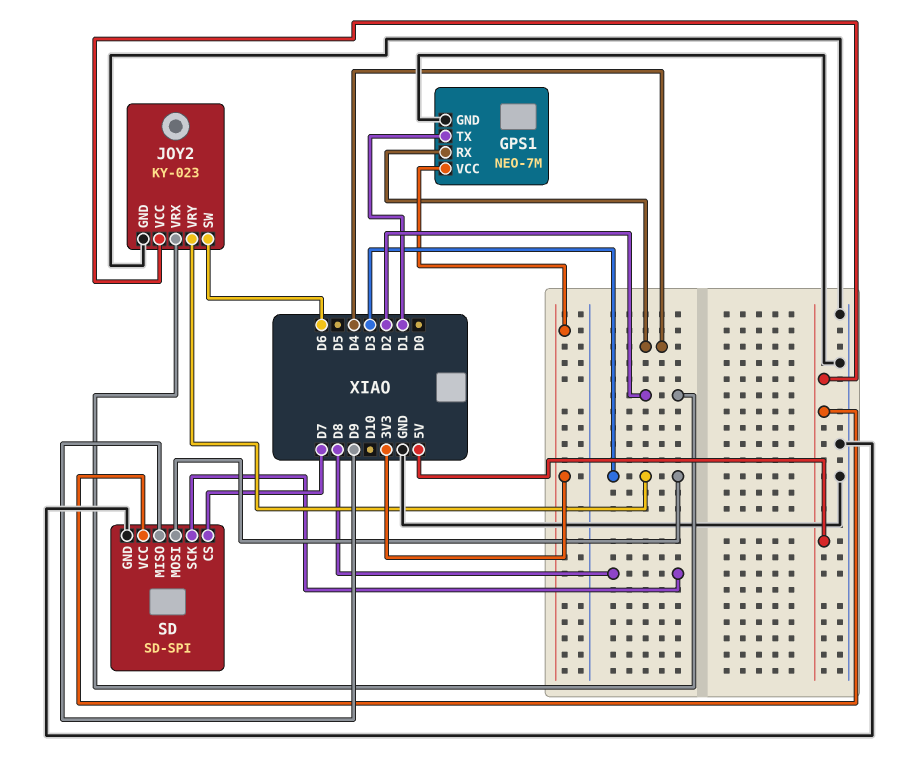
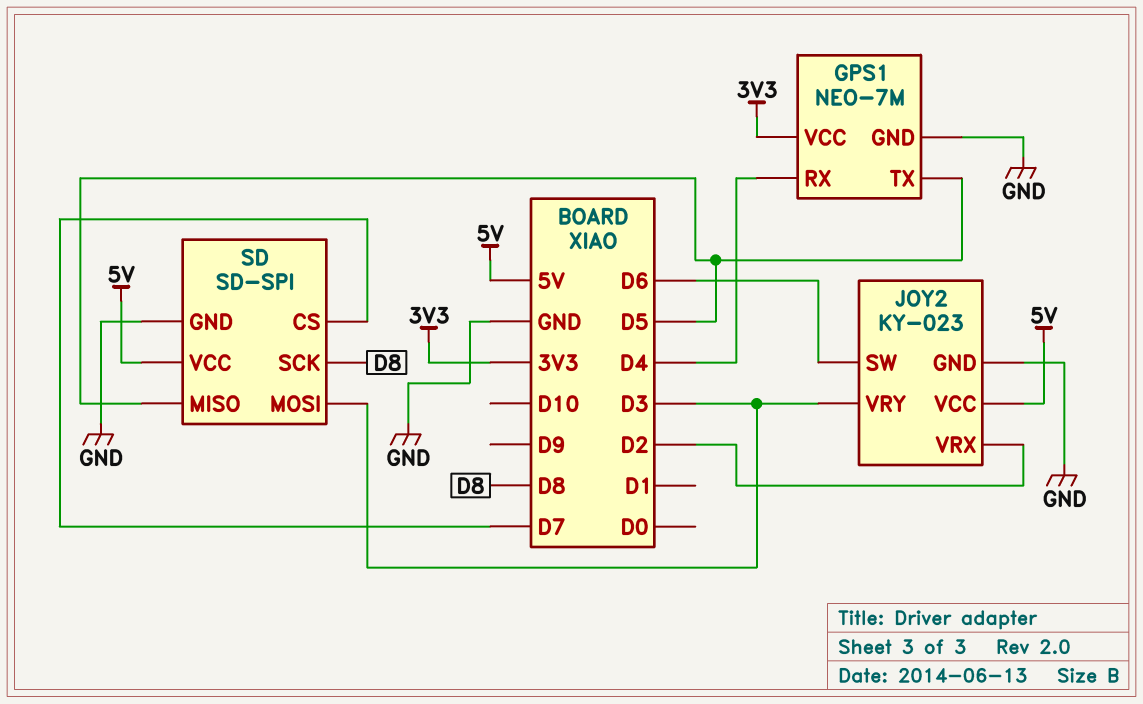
GPS1 pin TX: D1 -> D5
SD pin MISO: D9 -> D5

